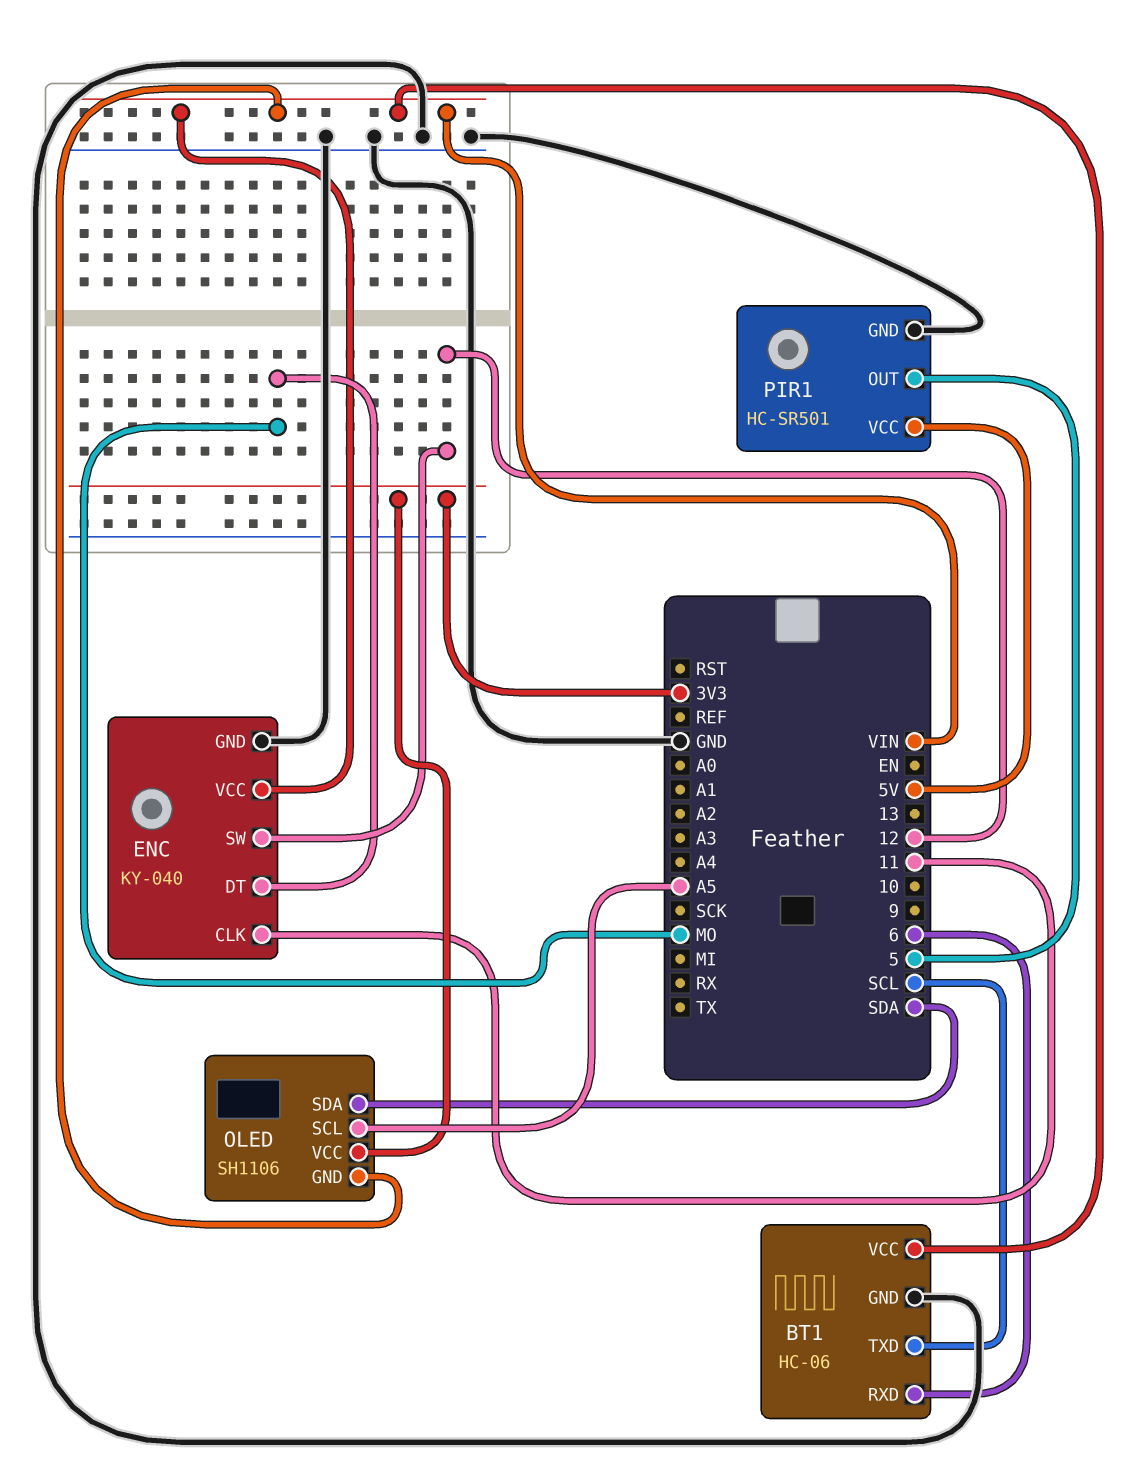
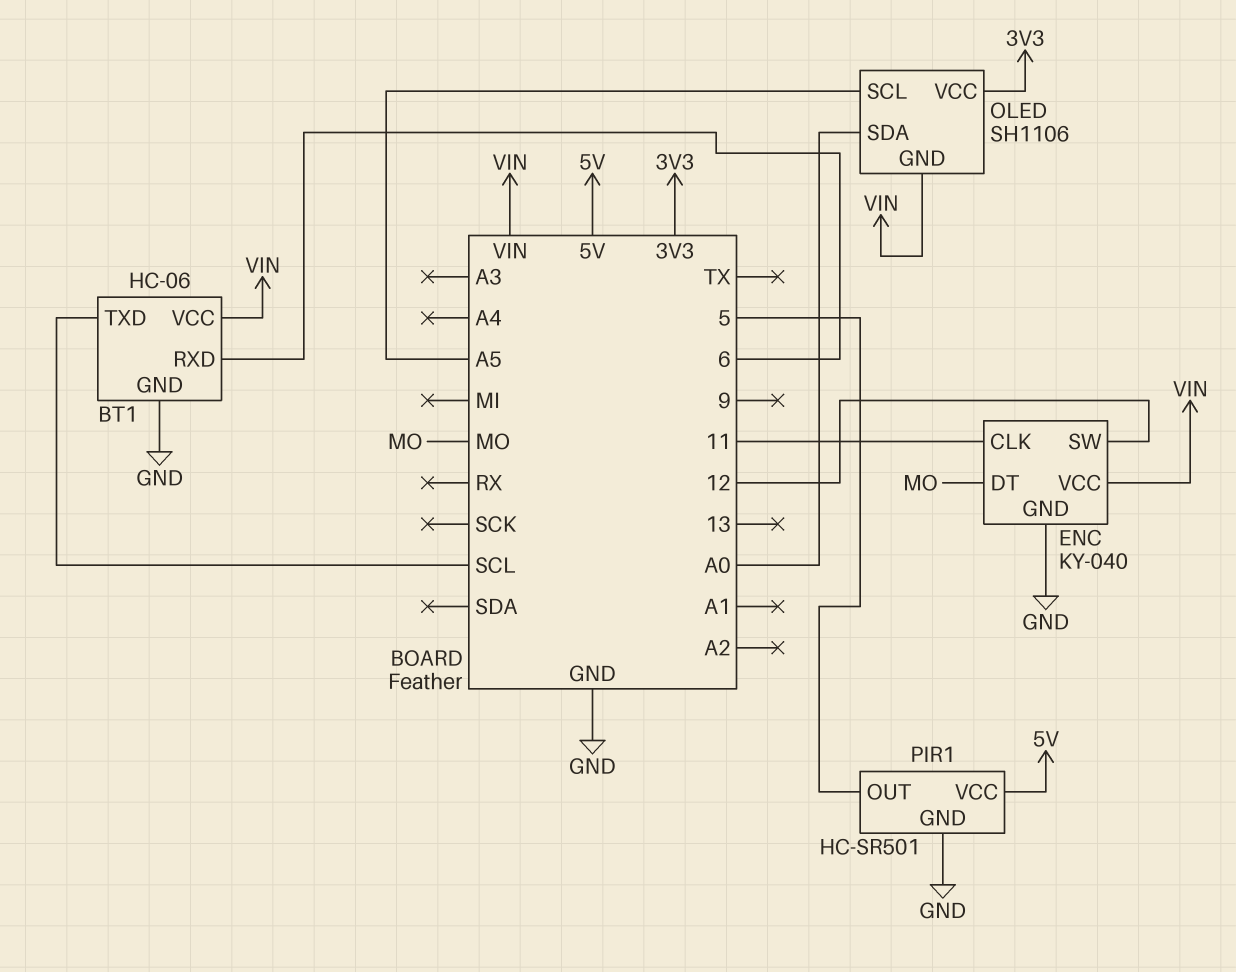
OLED pin SDA: SDA -> A0

